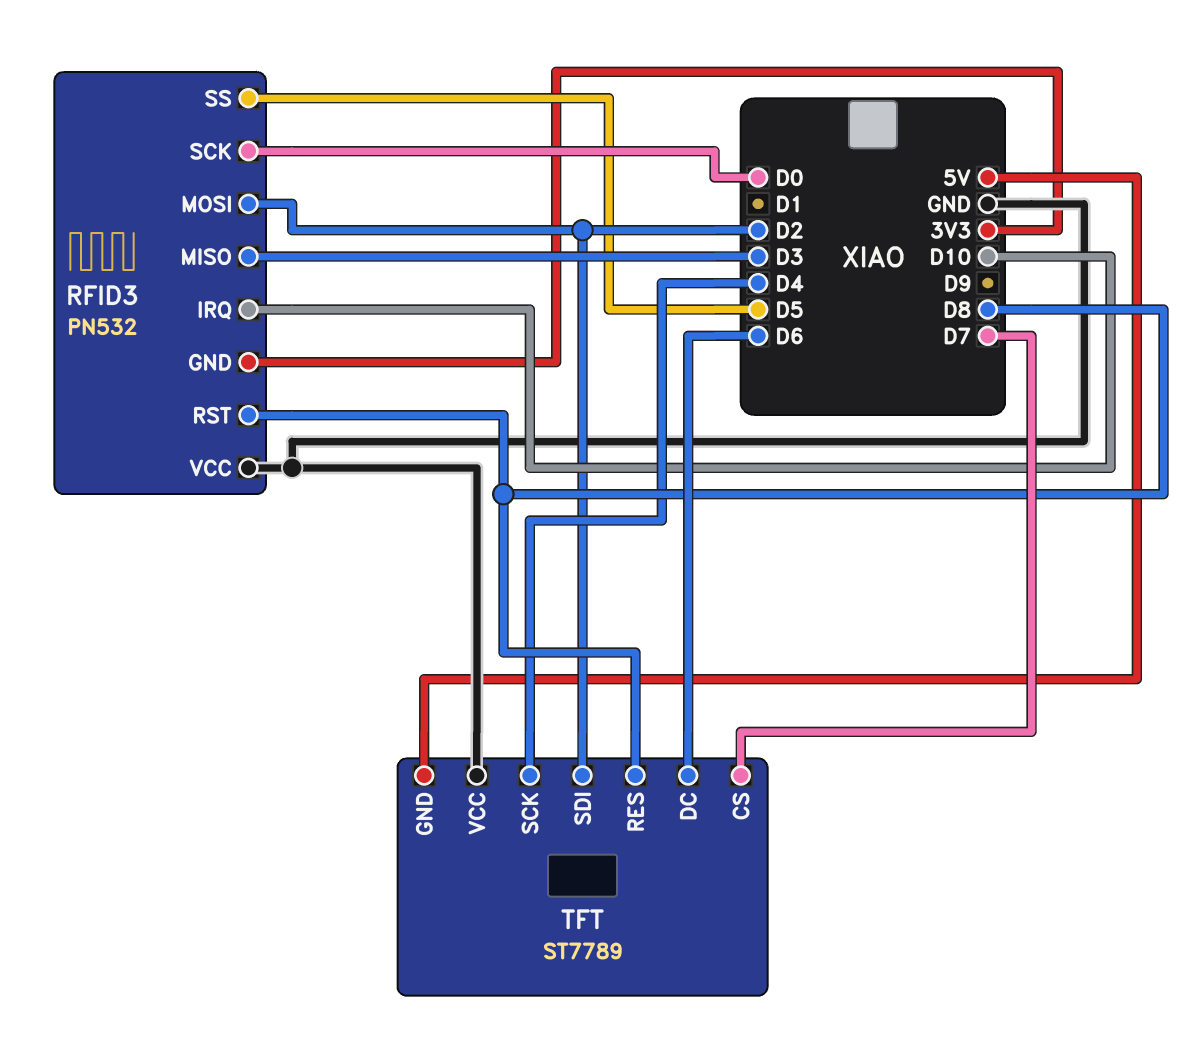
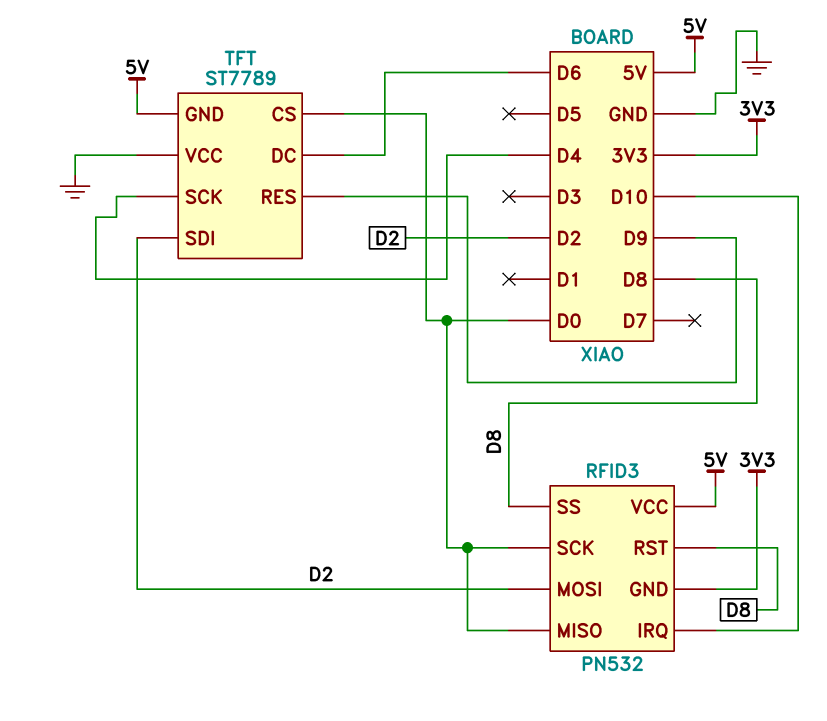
RFID3 pin MISO: D3 -> D0
RFID3 pin SS: D5 -> D8
RFID3 pin VCC: GND -> 5V
TFT pin CS: D7 -> D0
TFT pin RES: D8 -> D9

